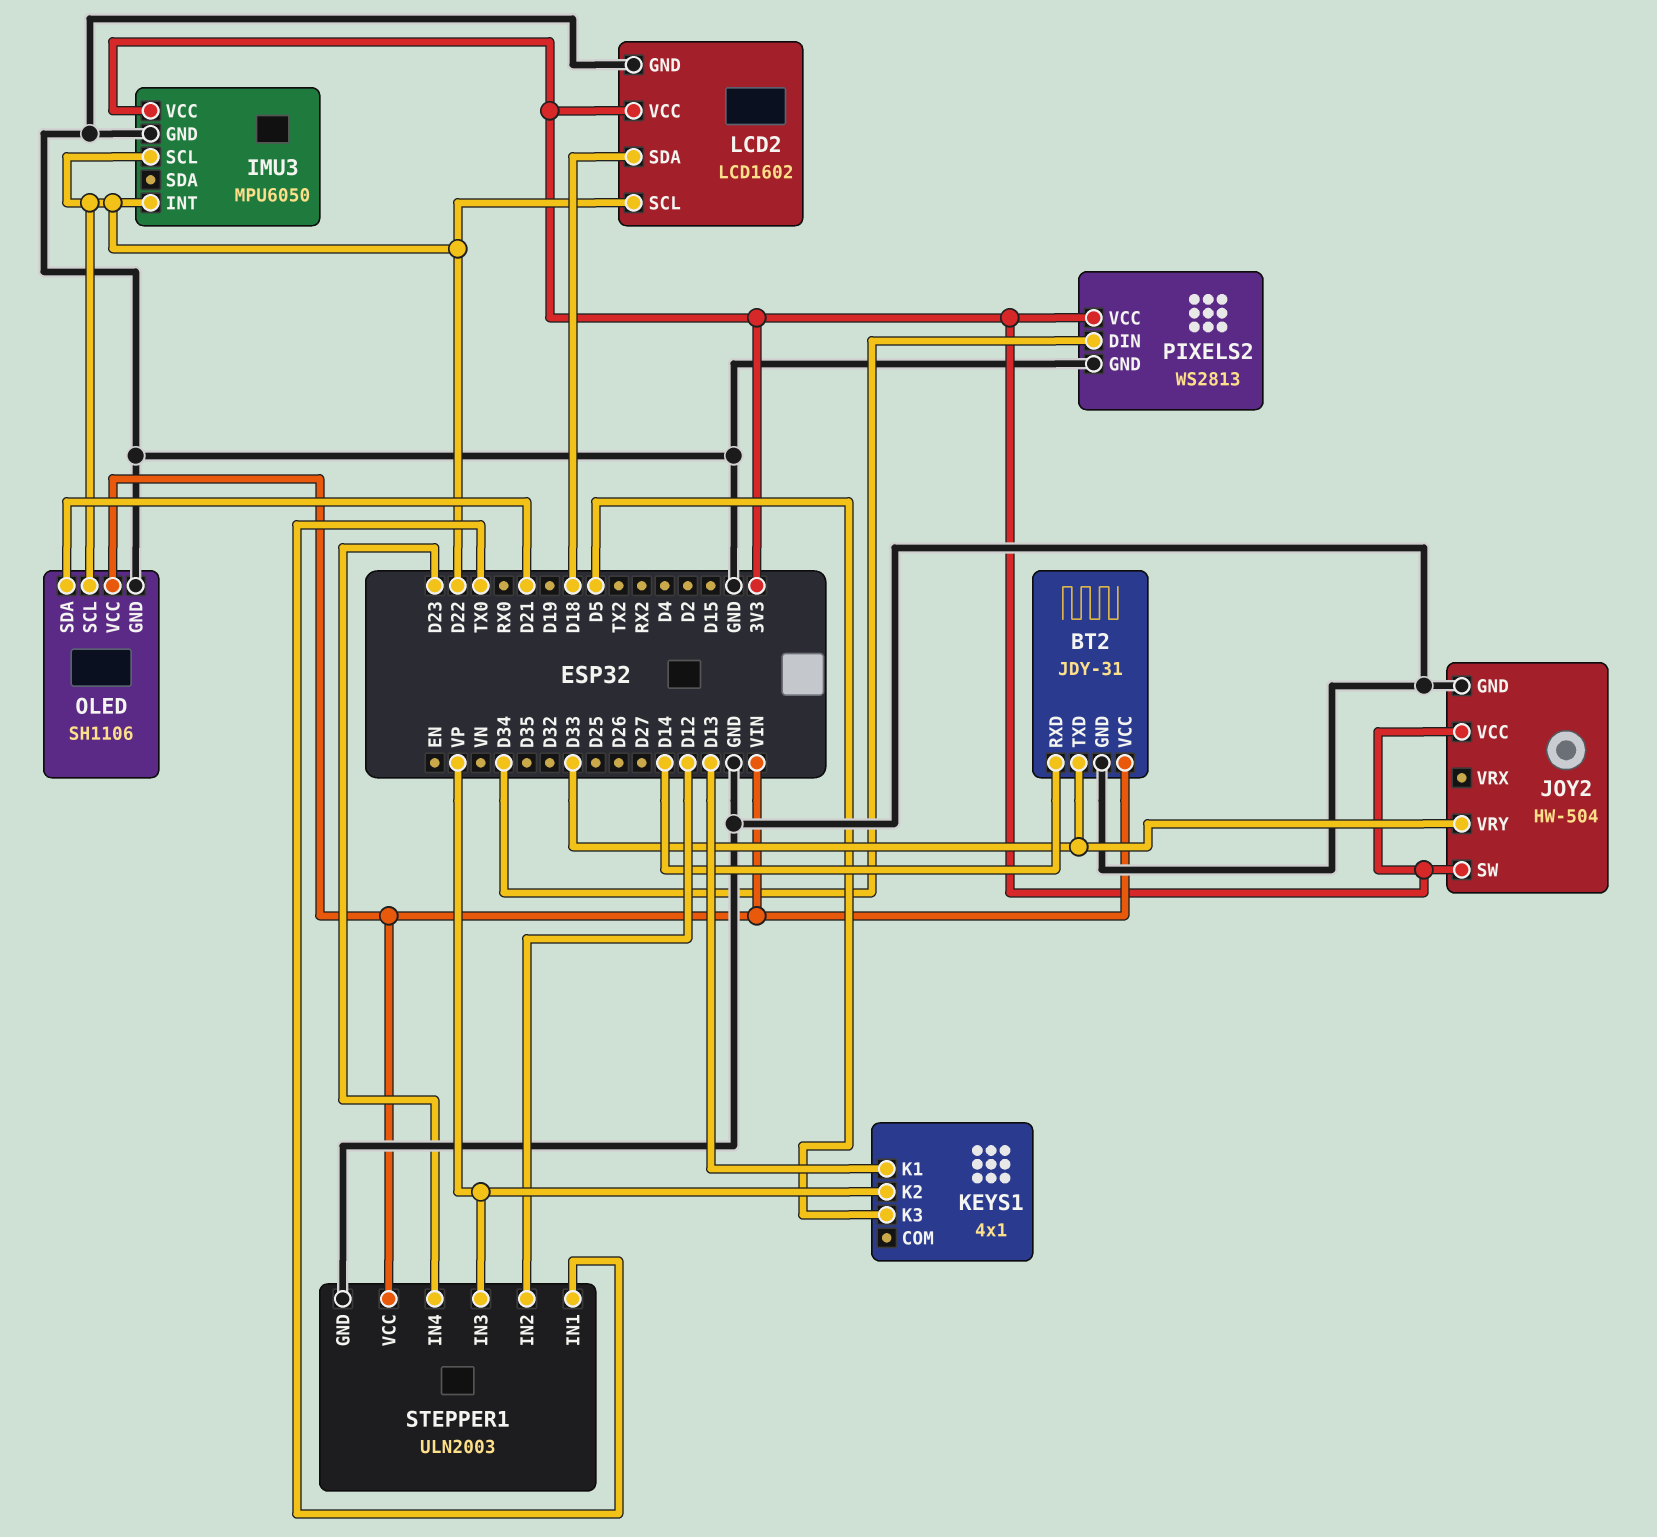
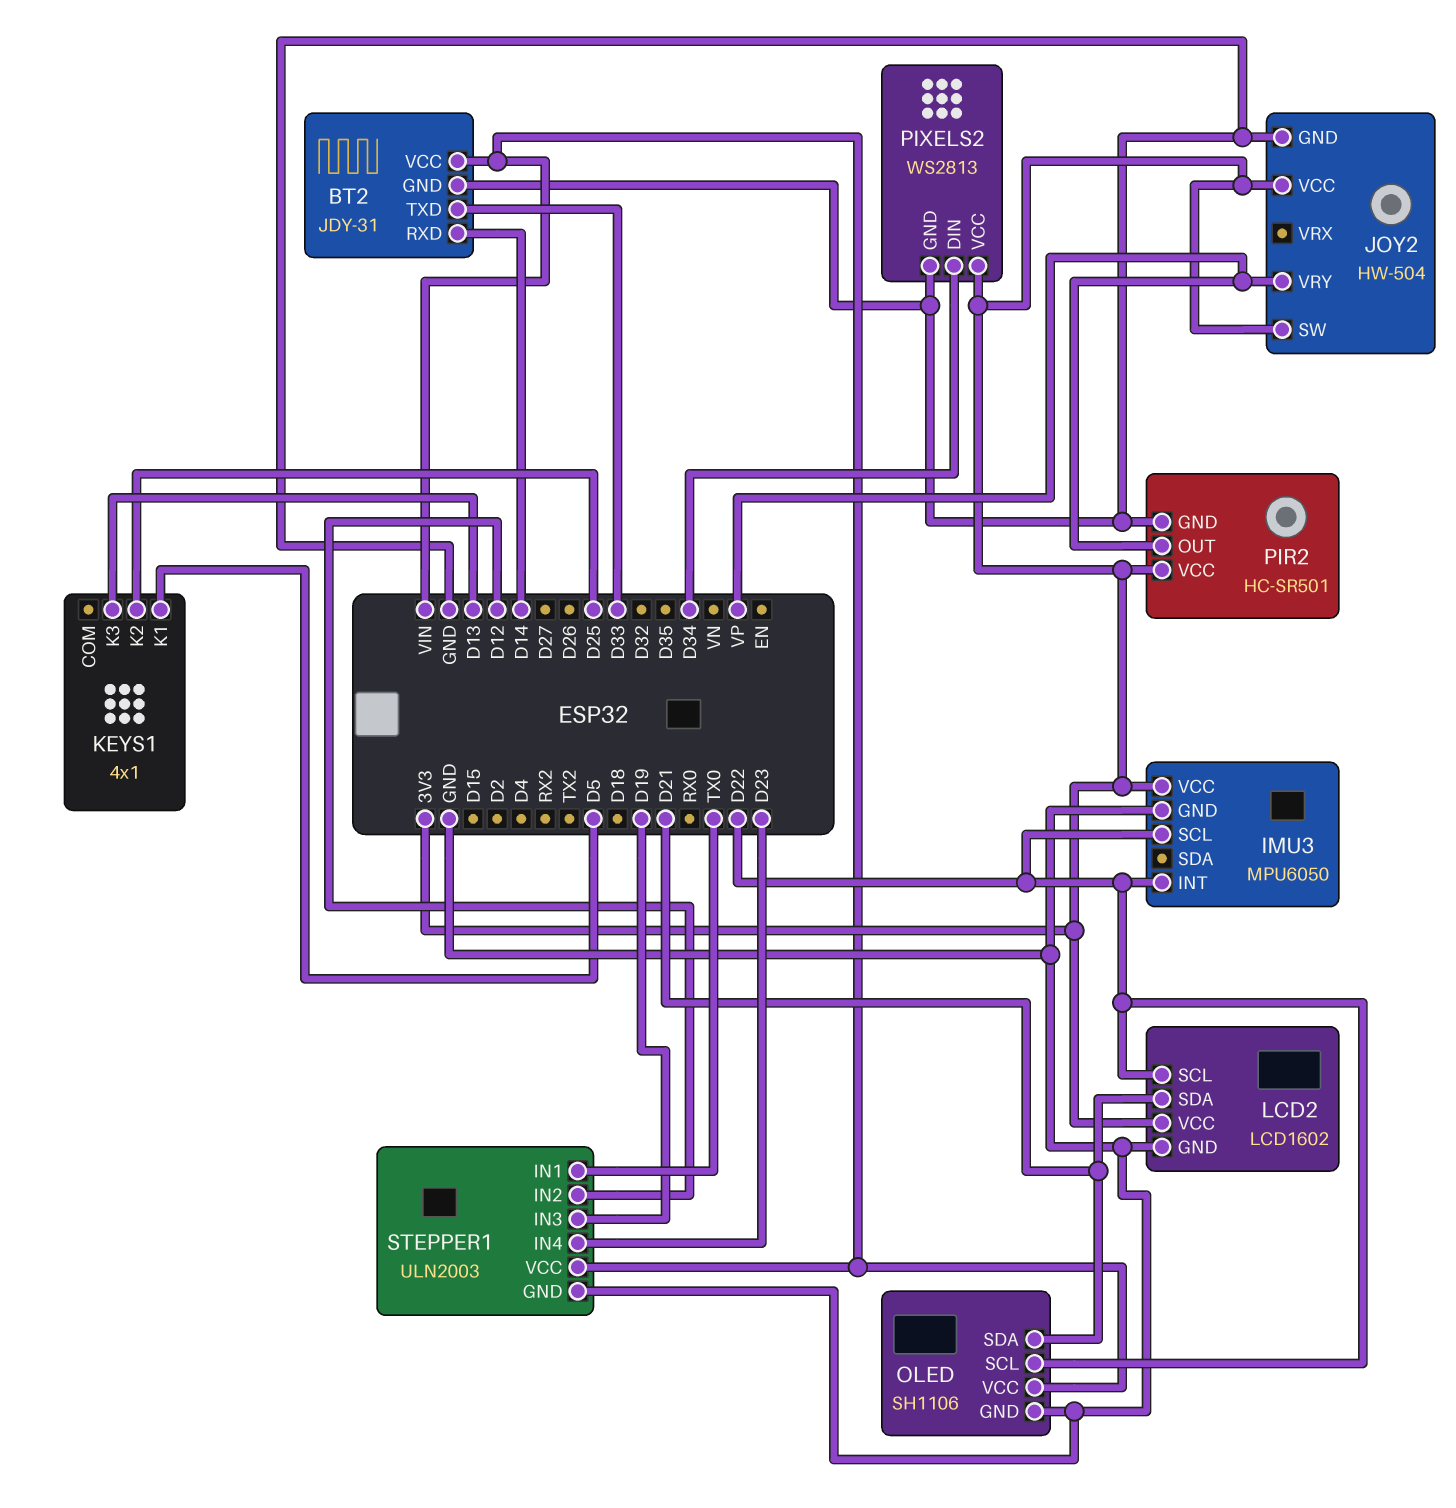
JOY2 pin VRY: D33 -> VP
KEYS1 pin K1: D13 -> D5
KEYS1 pin K2: VP -> D25
KEYS1 pin K3: D5 -> D13
LCD2 pin SDA: D18 -> D21
PIR2: none -> HC-SR501
PIR2 pin GND: none -> GND
PIR2 pin OUT: none -> VP
PIR2 pin VCC: none -> 3V3
STEPPER1 pin IN3: VP -> D19

